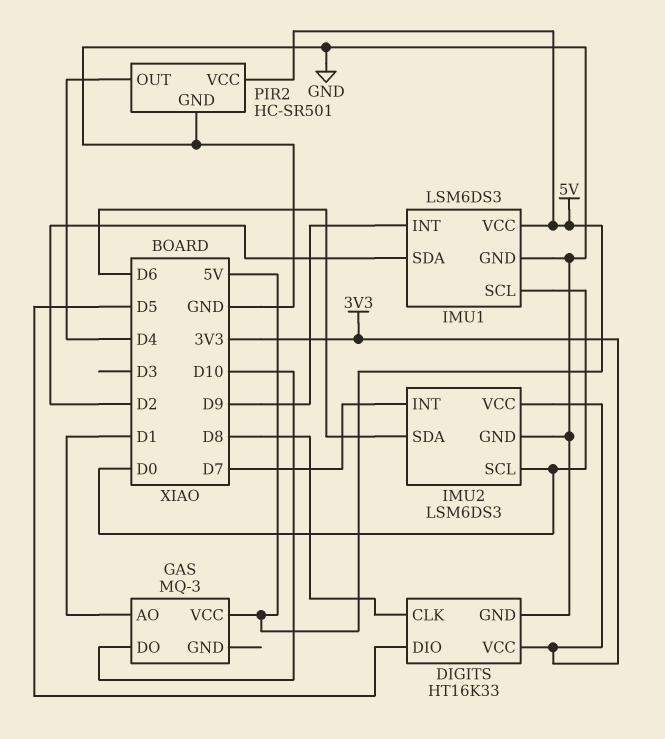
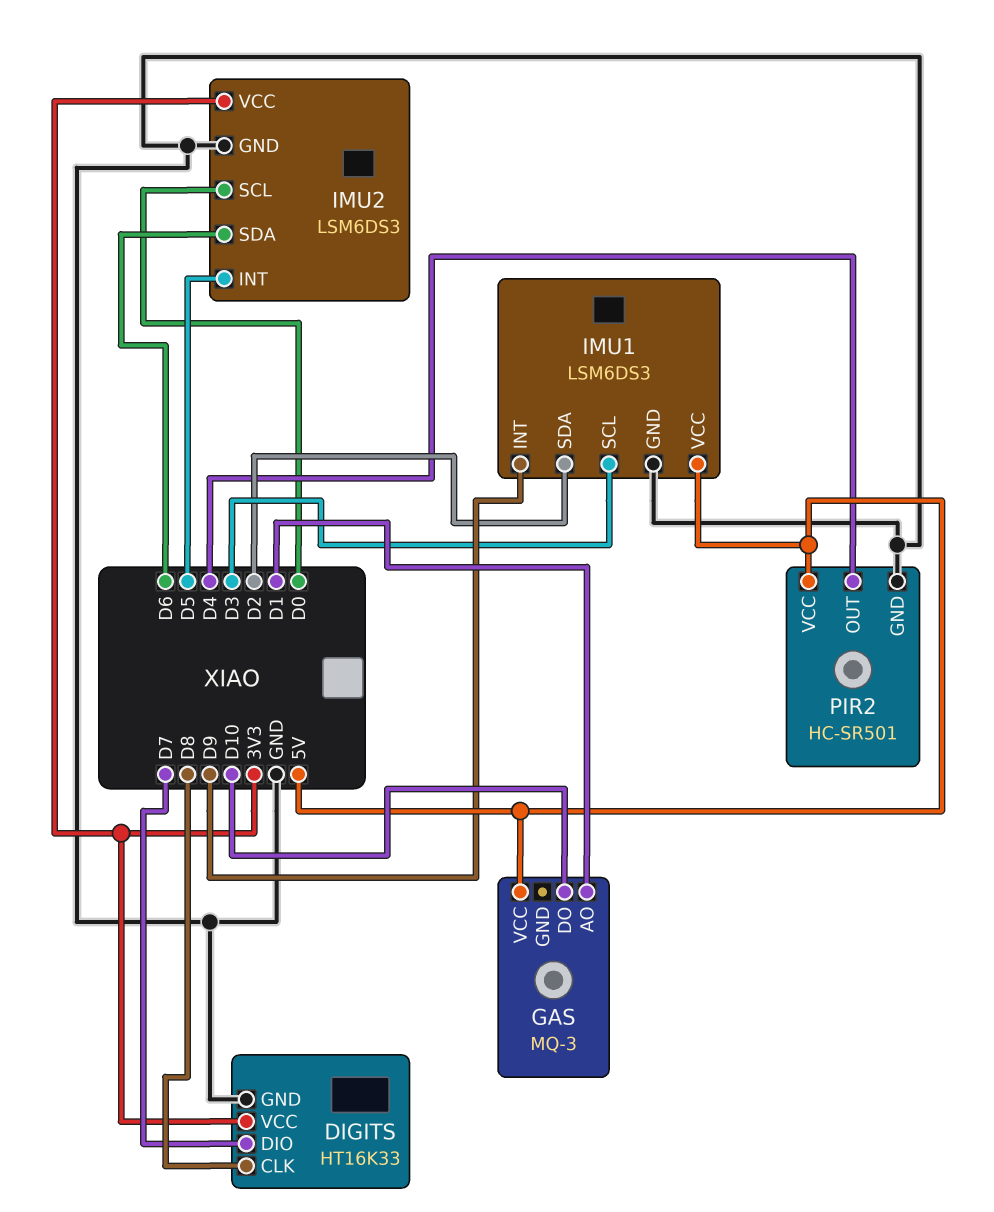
DIGITS pin DIO: D5 -> D7
IMU1 pin SCL: D0 -> D3
IMU2 pin INT: D7 -> D5

